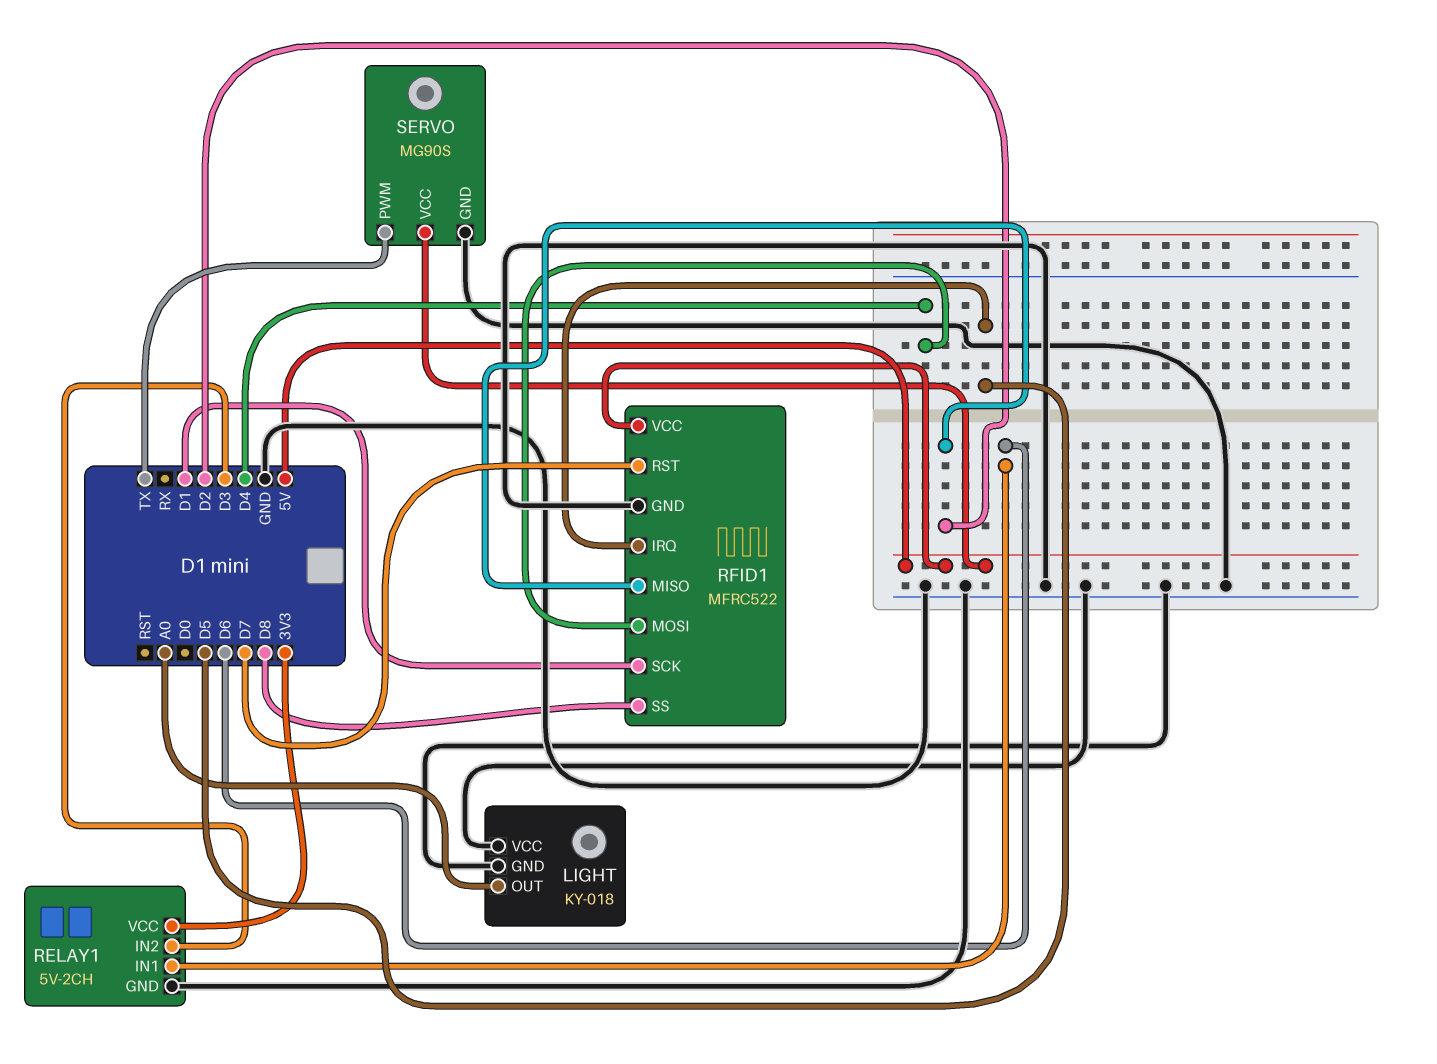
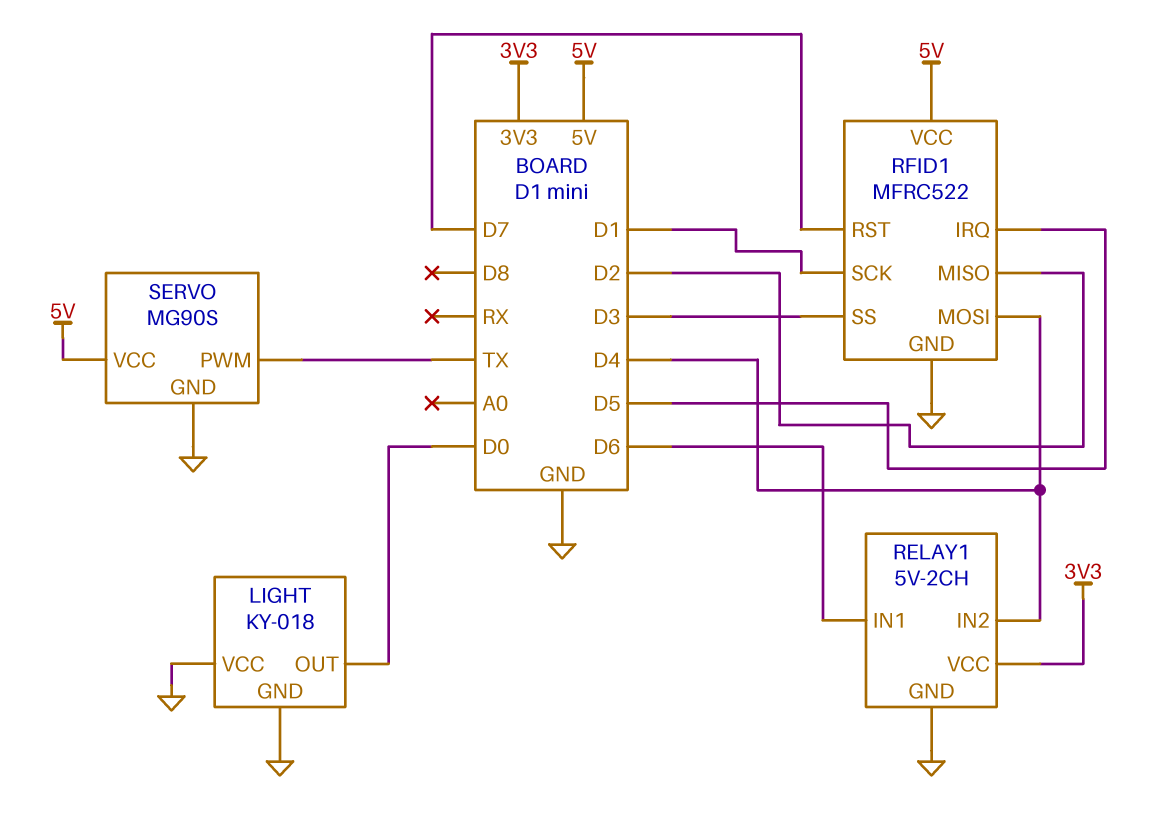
LIGHT pin OUT: A0 -> D0
RELAY1 pin IN2: D3 -> D4
RFID1 pin SS: D8 -> D3

